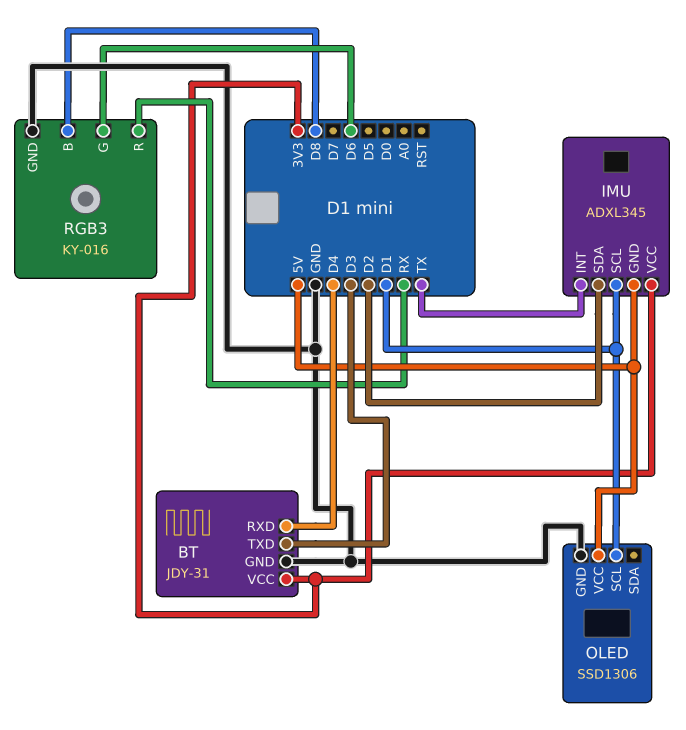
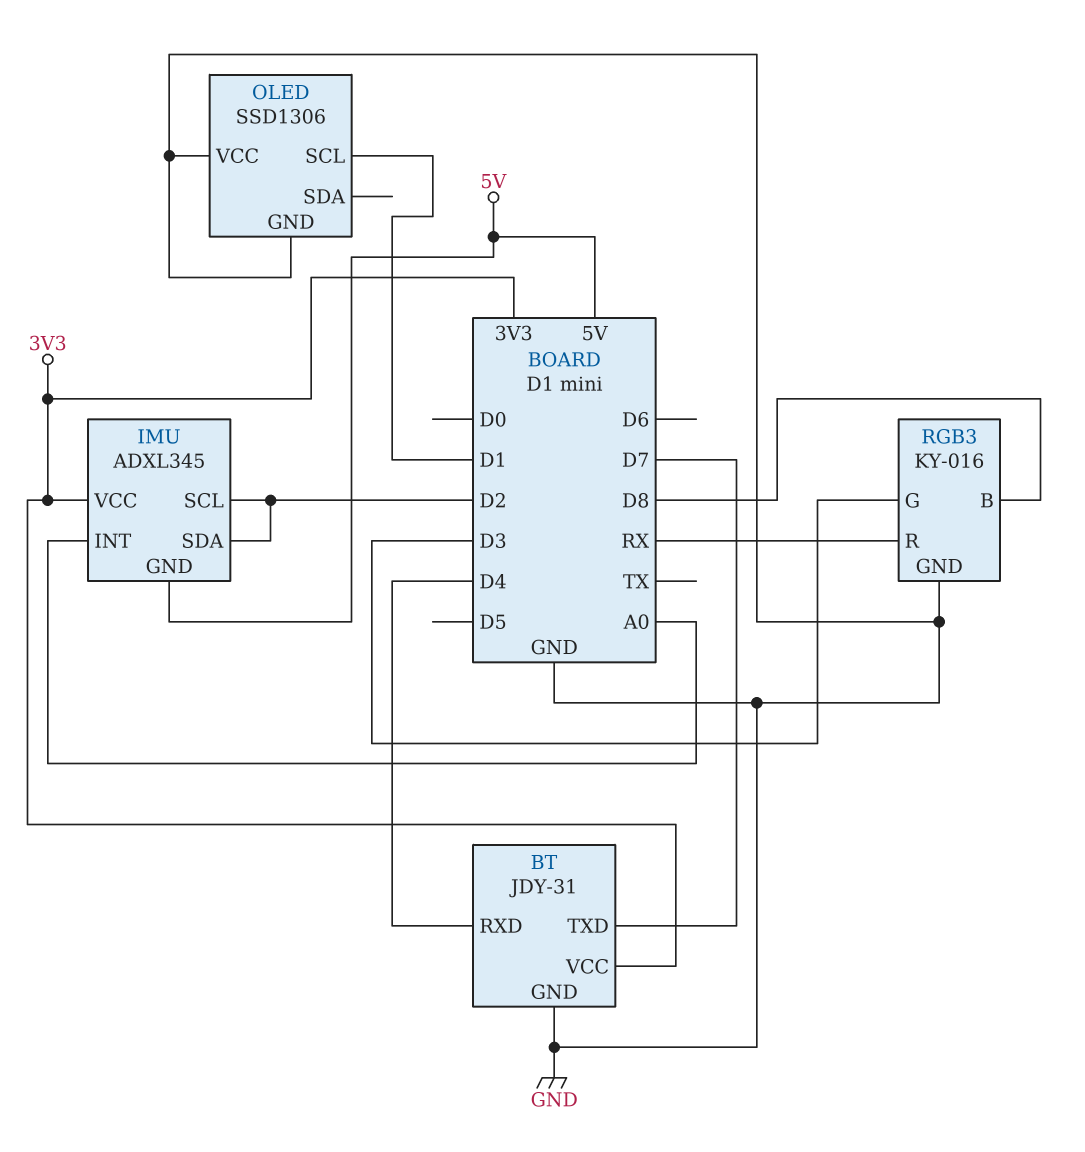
BT pin TXD: D3 -> D7
IMU pin INT: TX -> A0
IMU pin SCL: D1 -> D2
OLED pin VCC: 5V -> GND
RGB3 pin G: D6 -> D3

